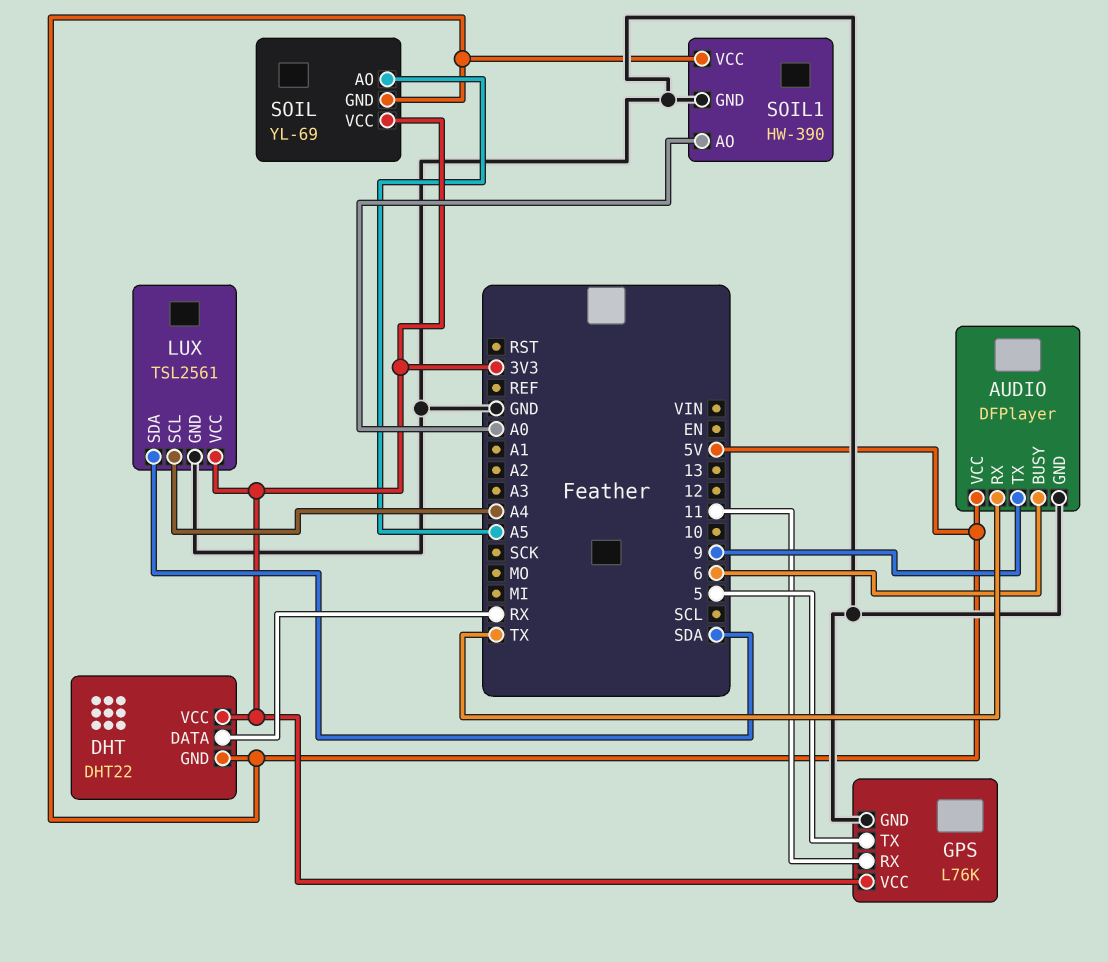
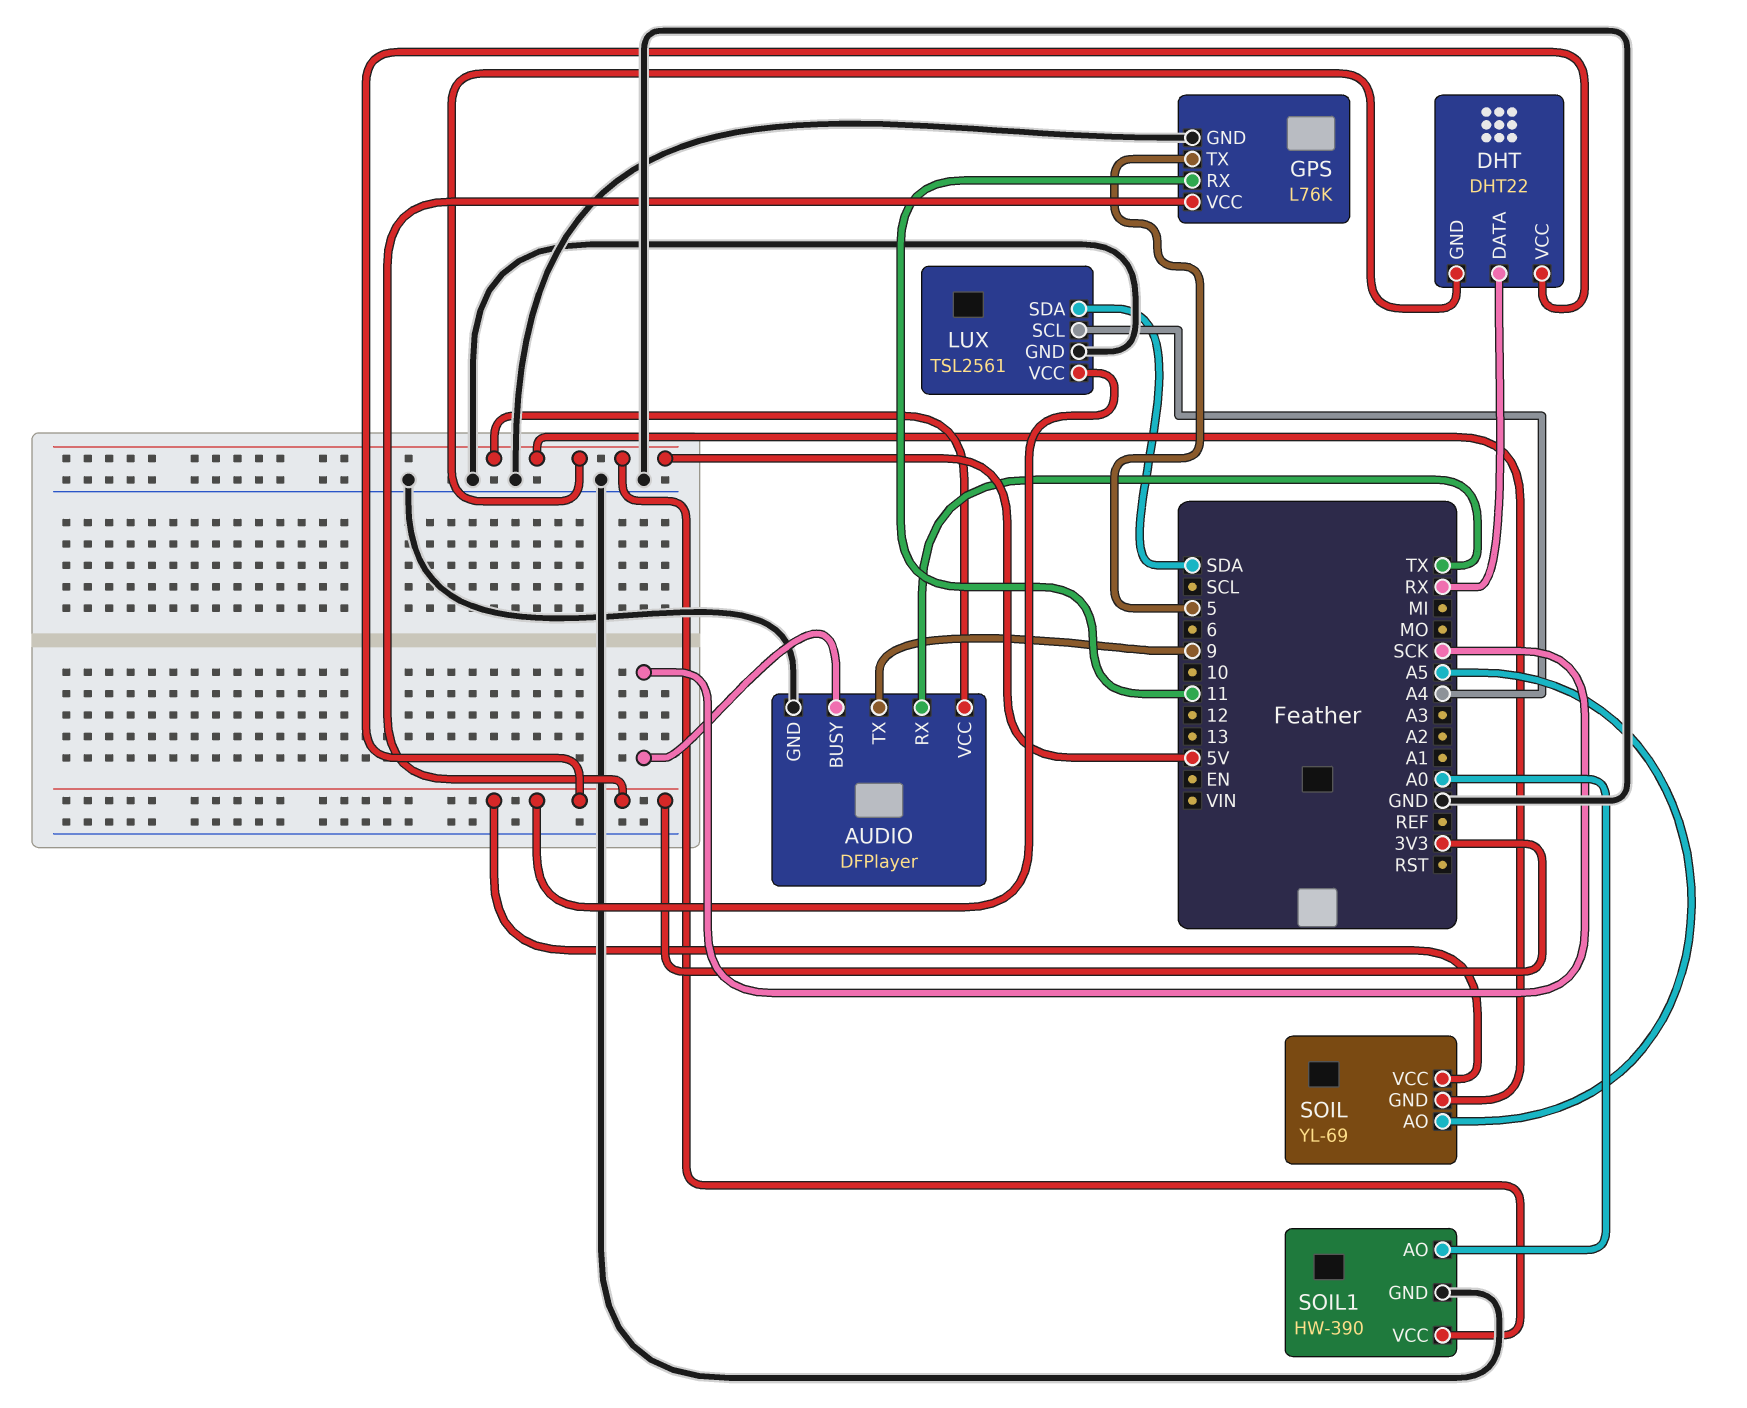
AUDIO pin BUSY: 6 -> SCK

